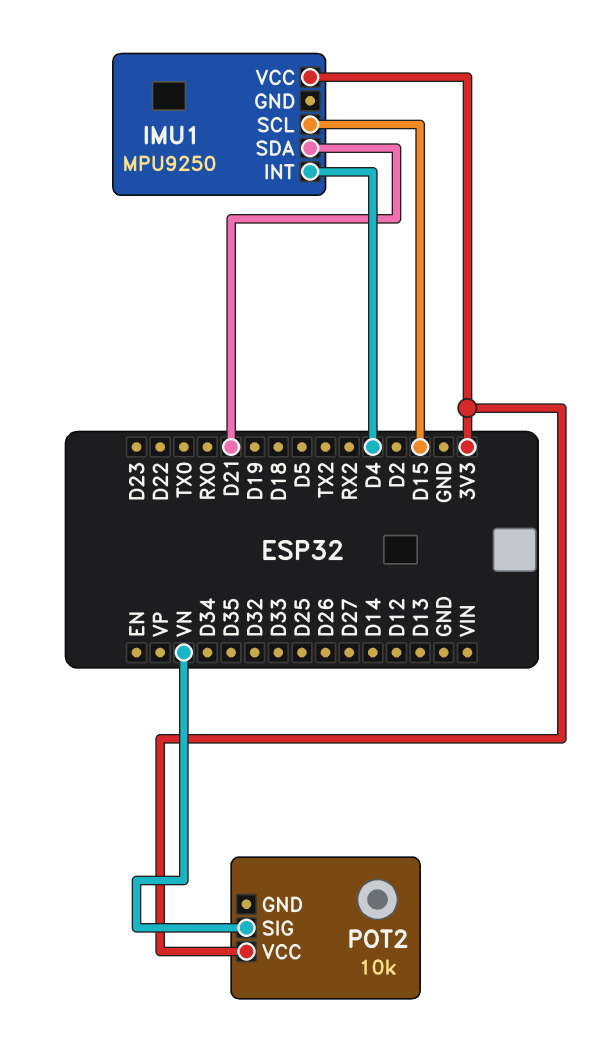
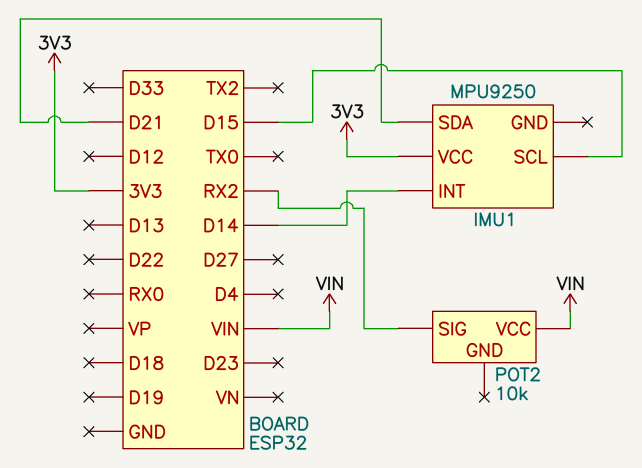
IMU1 pin INT: D4 -> D14
POT2 pin SIG: VN -> RX2
POT2 pin VCC: 3V3 -> VIN

